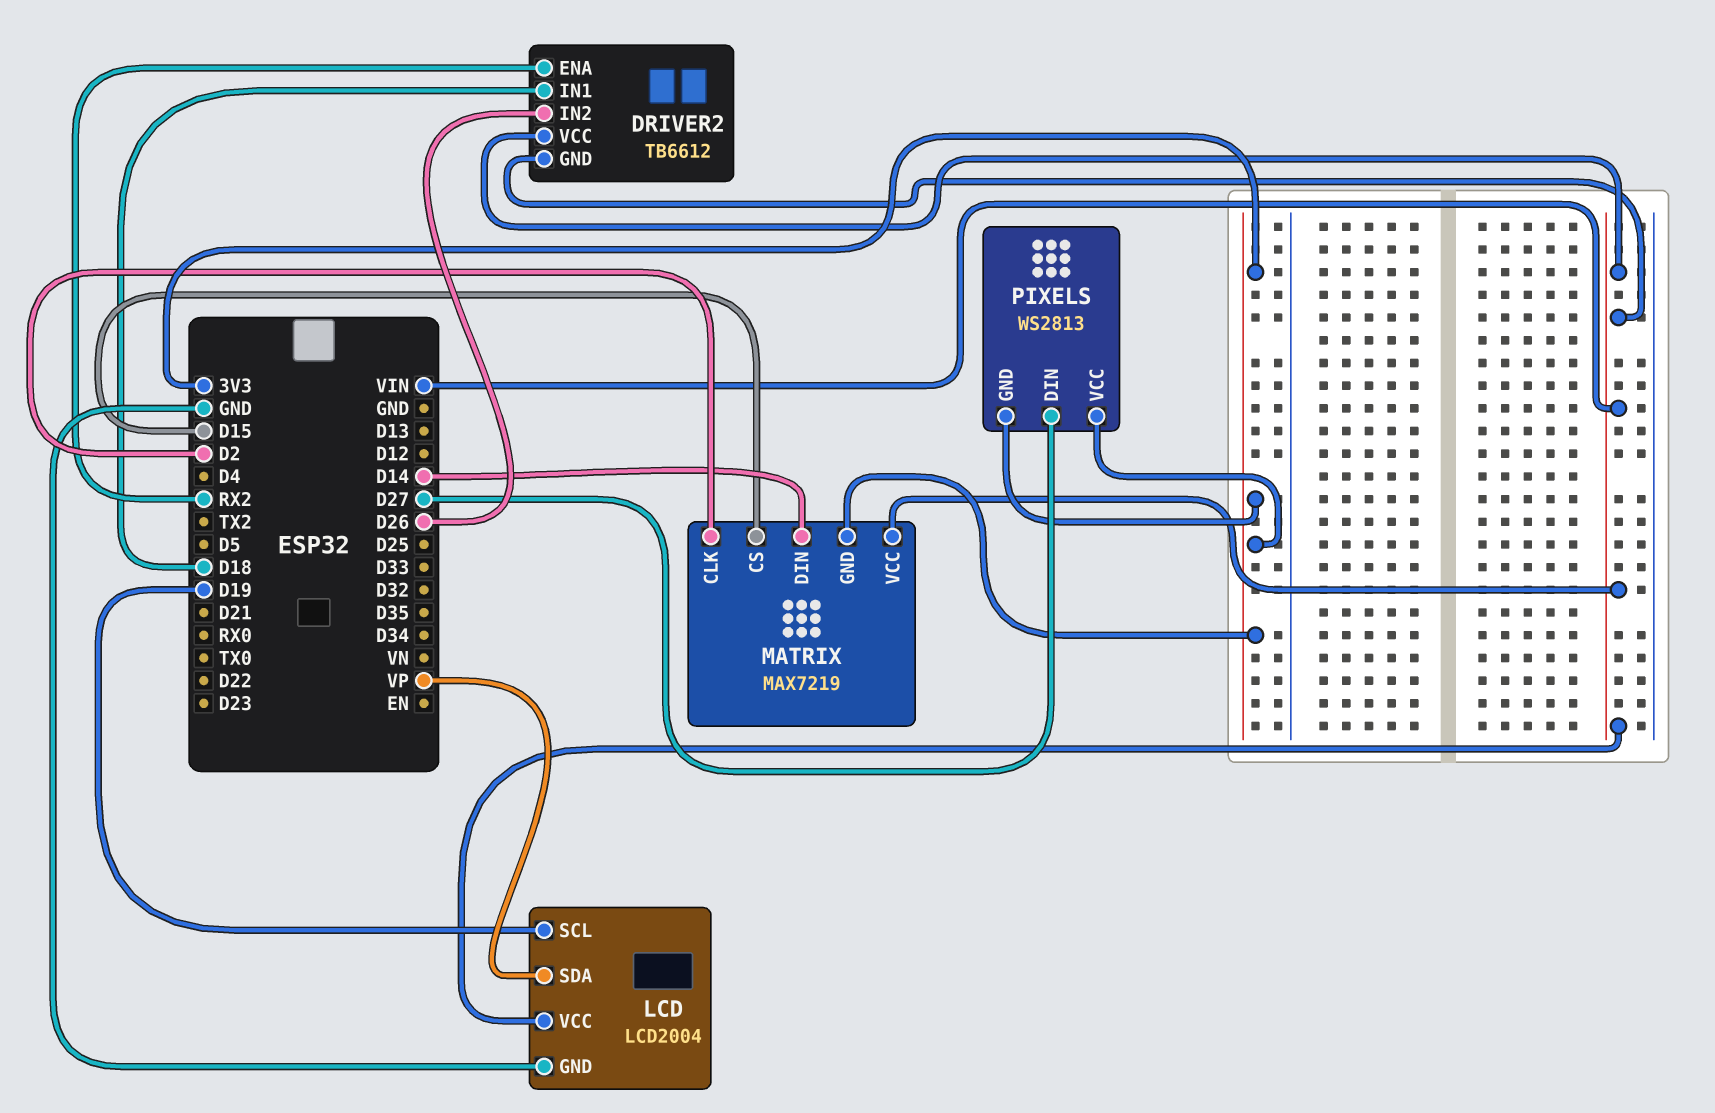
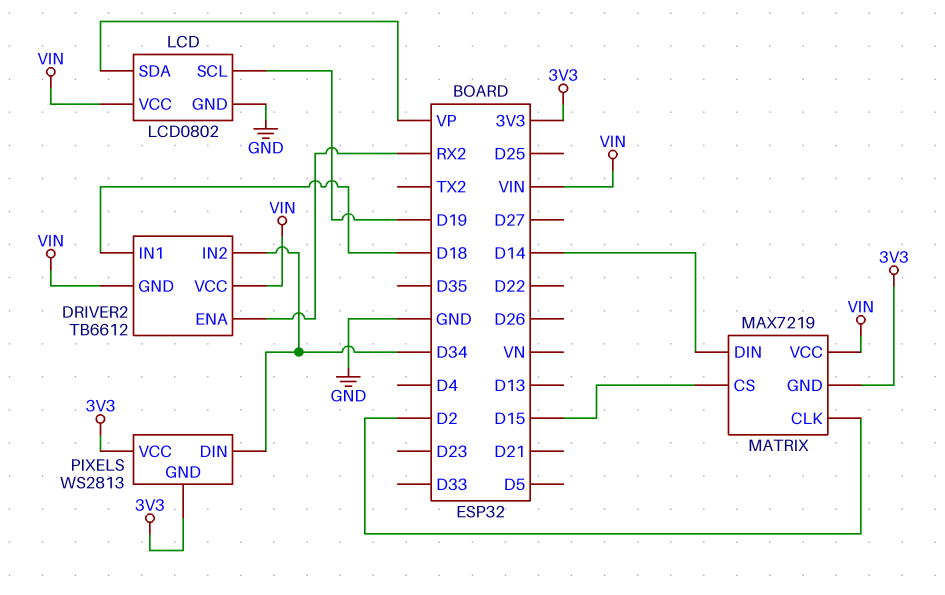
DRIVER2 pin IN2: D26 -> D34
LCD: LCD2004 -> LCD0802
PIXELS pin DIN: D27 -> D34

